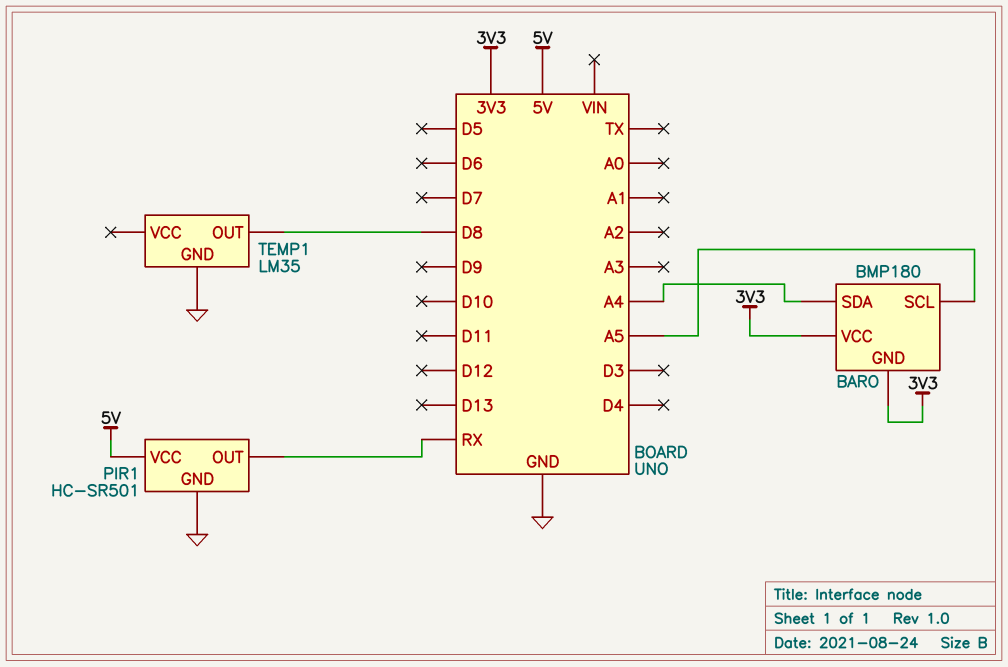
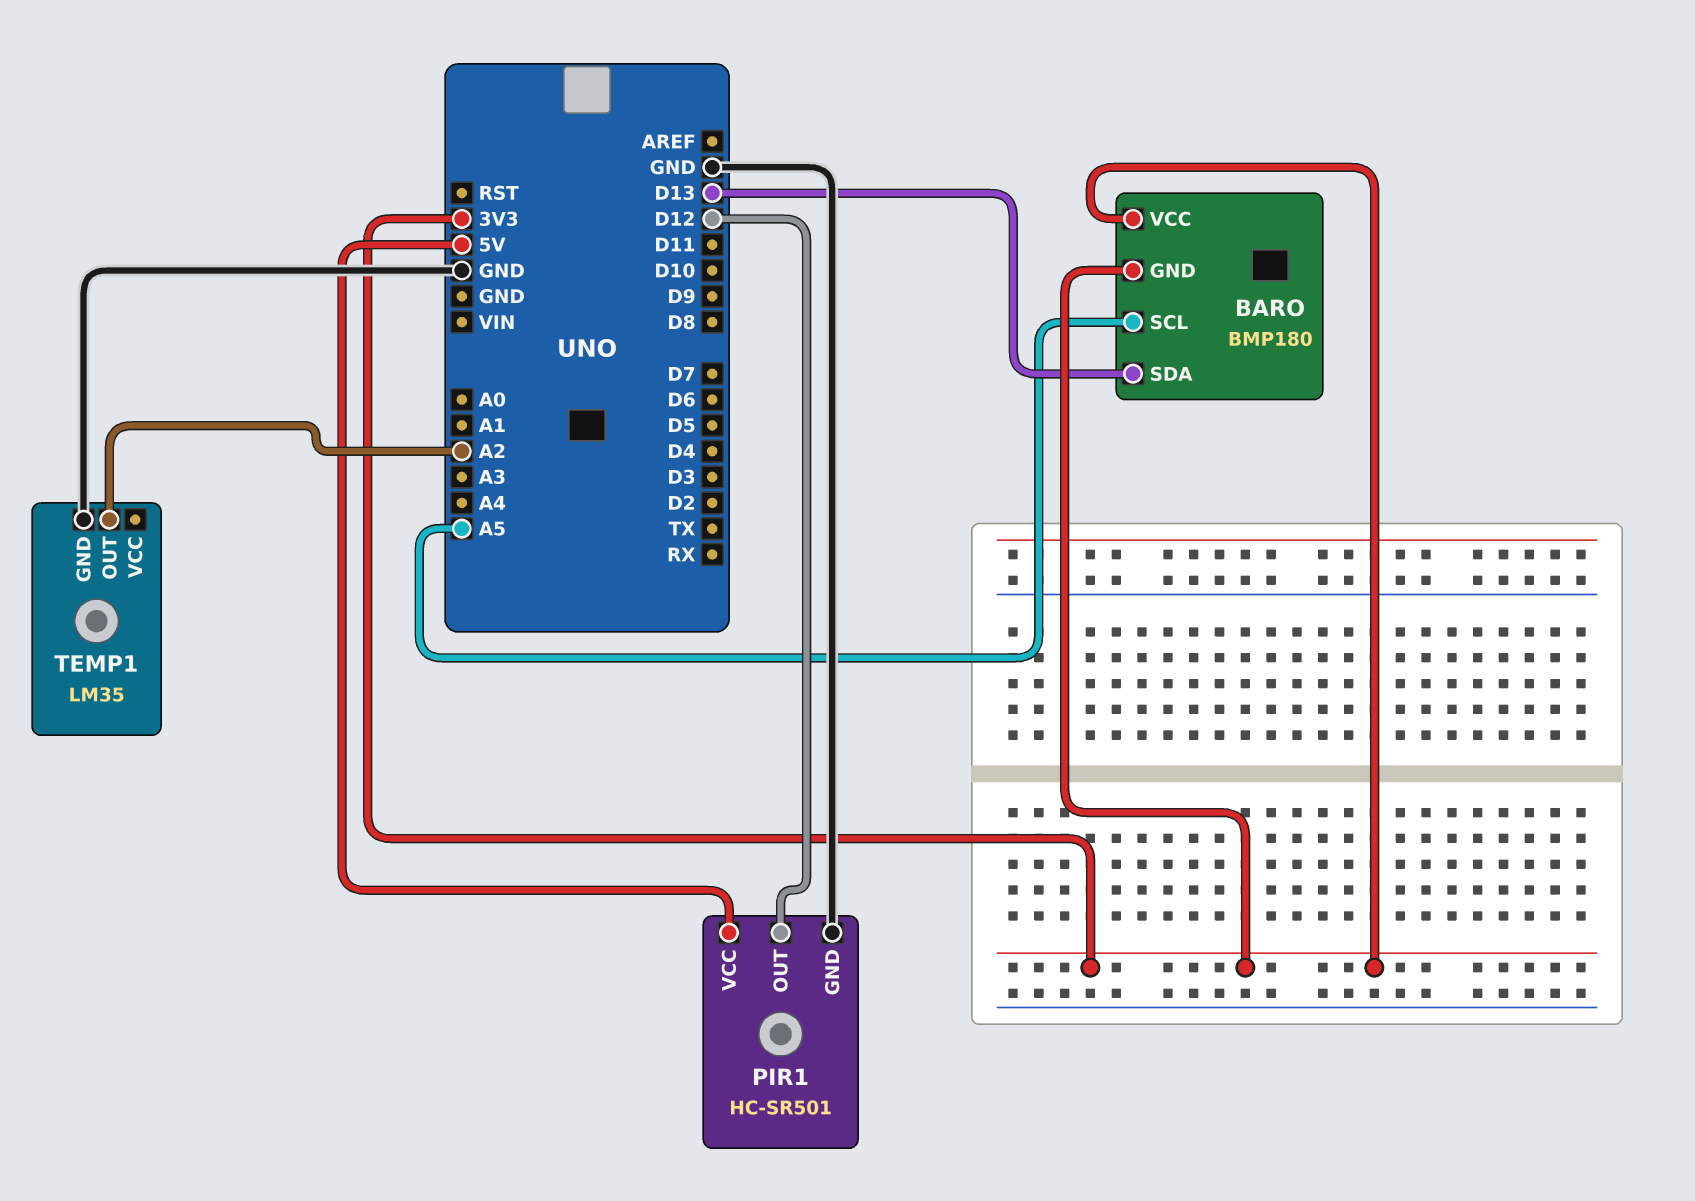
BARO pin SDA: A4 -> D13
PIR1 pin OUT: RX -> D12
TEMP1 pin OUT: D8 -> A2

